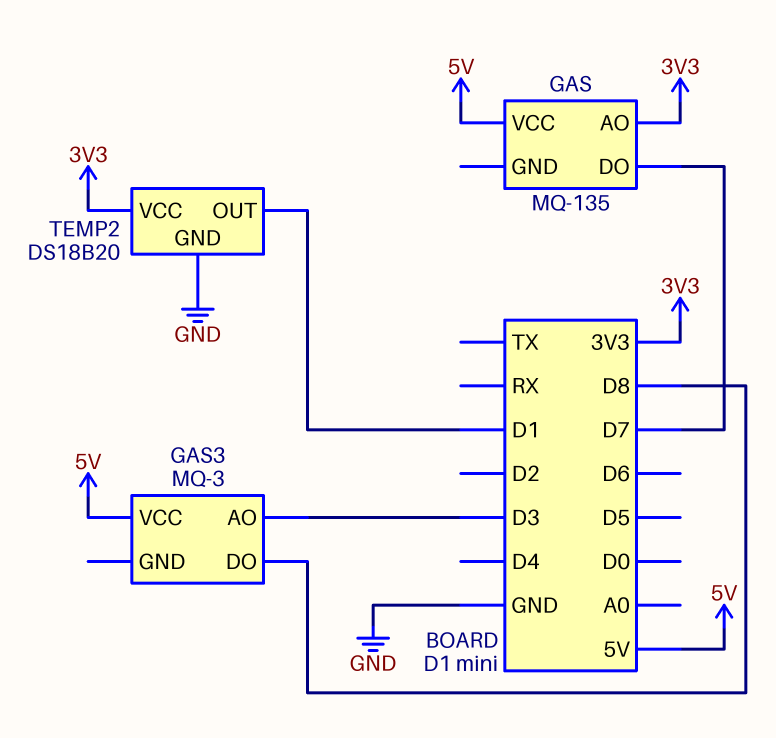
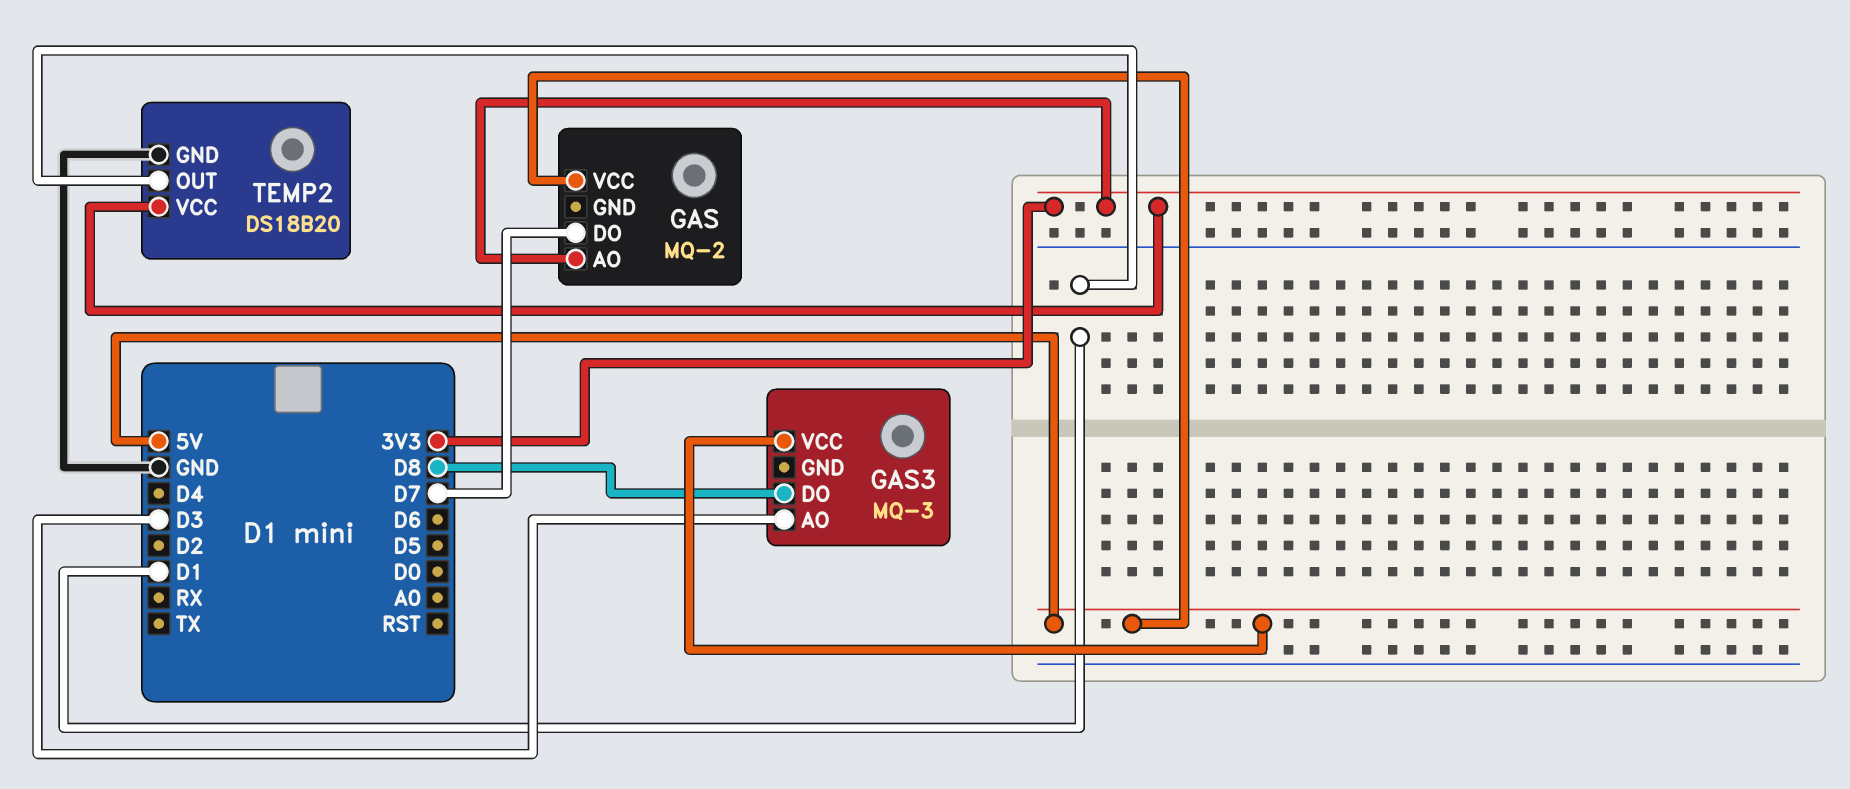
GAS: MQ-135 -> MQ-2

